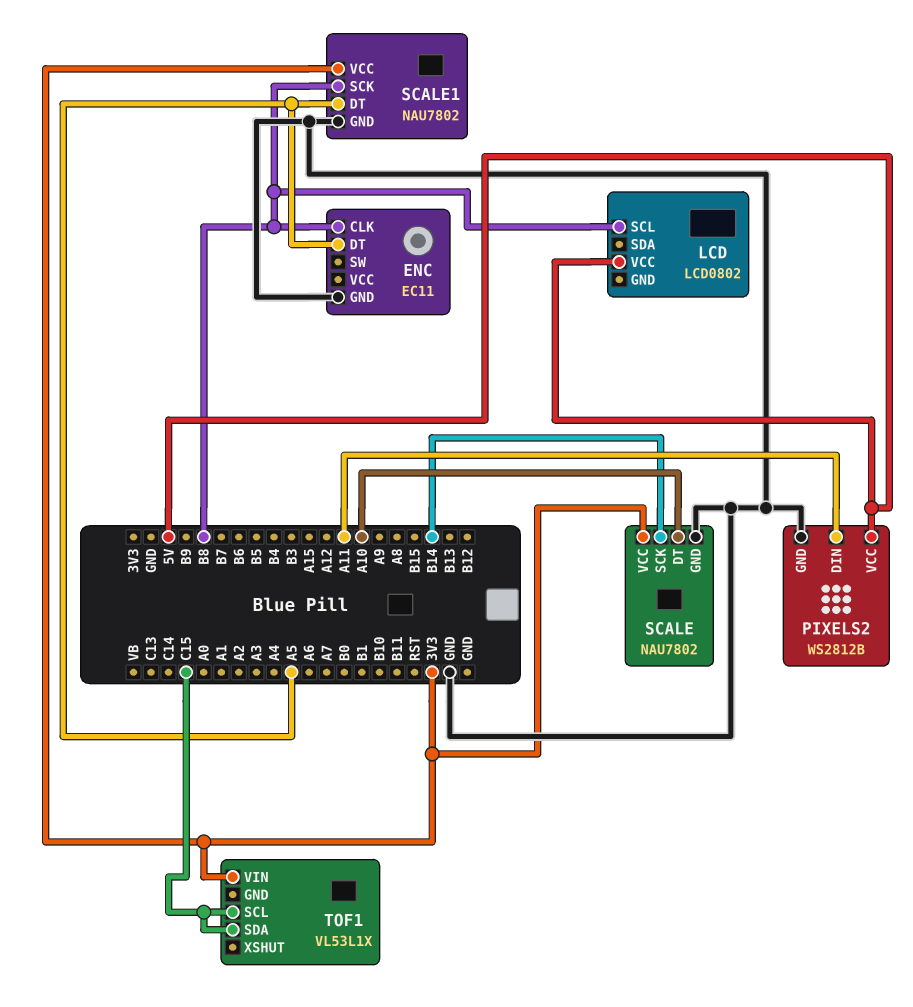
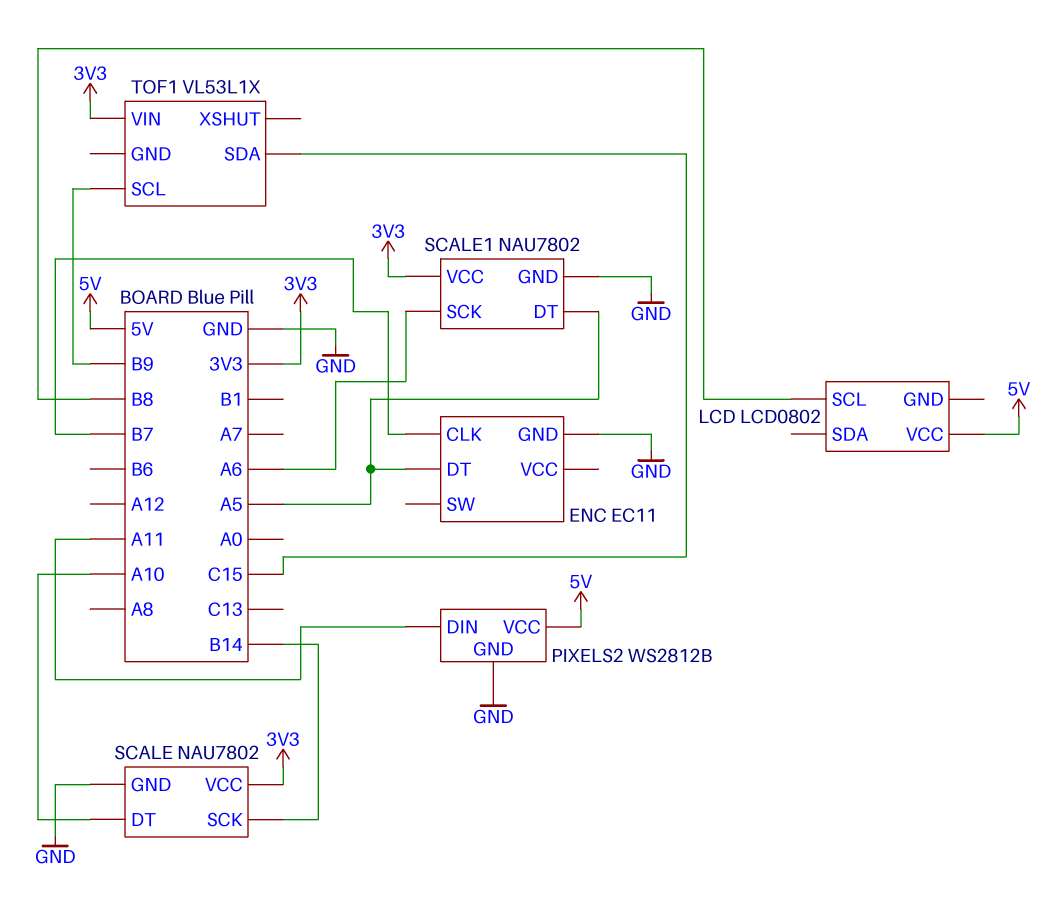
ENC pin CLK: B8 -> B7
SCALE1 pin SCK: B8 -> A6
TOF1 pin SCL: C15 -> B9

